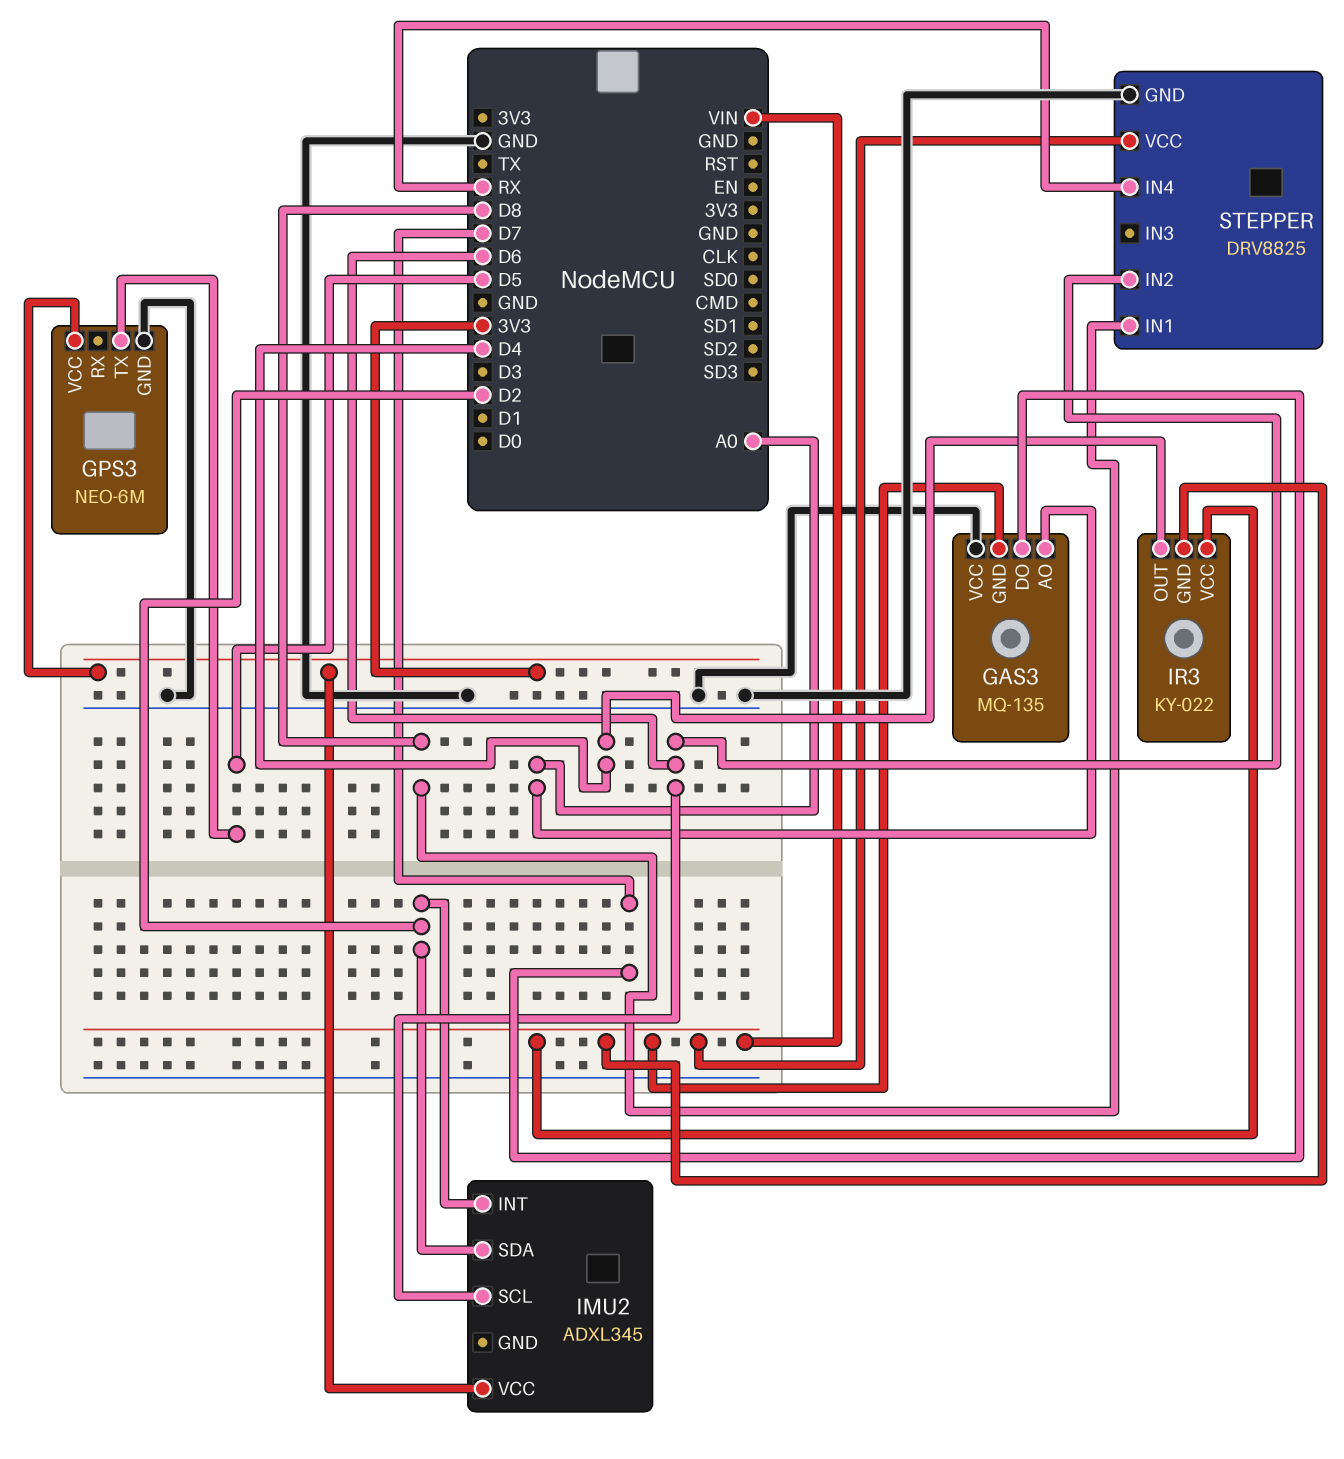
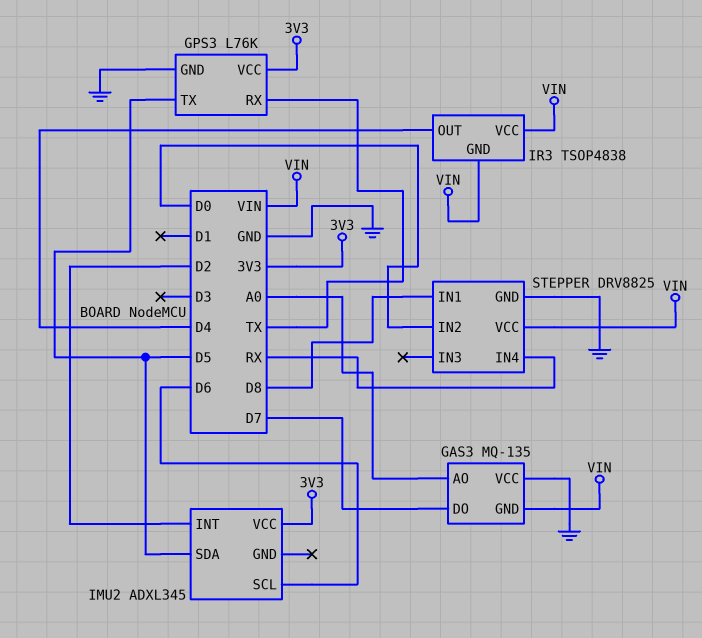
GPS3: NEO-6M -> L76K
GPS3 pin RX: none -> TX
IMU2 pin SDA: D2 -> D5
IR3: KY-022 -> TSOP4838
STEPPER pin IN2: D6 -> D0

